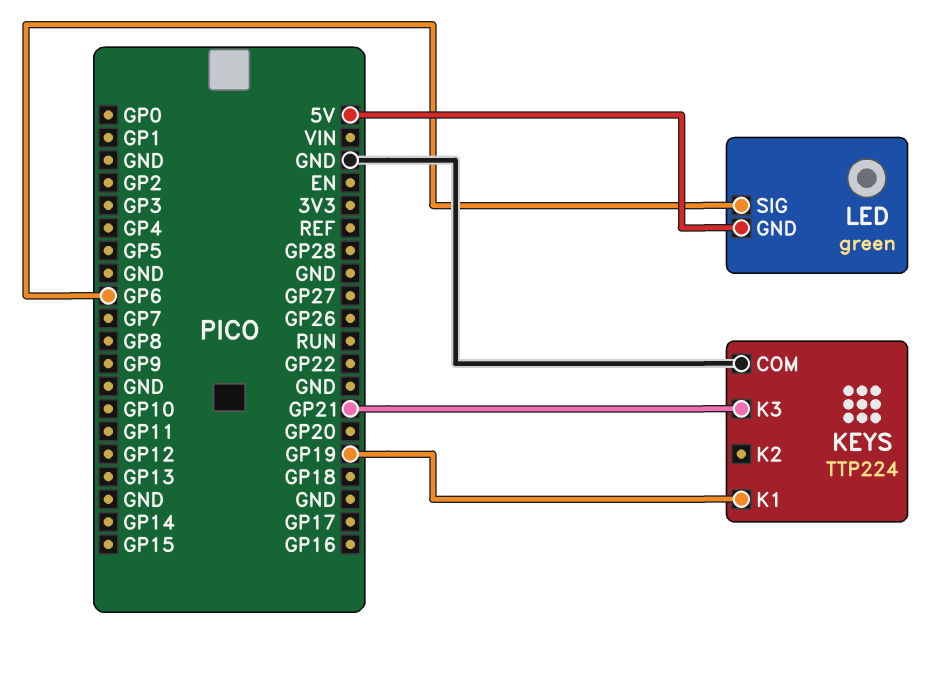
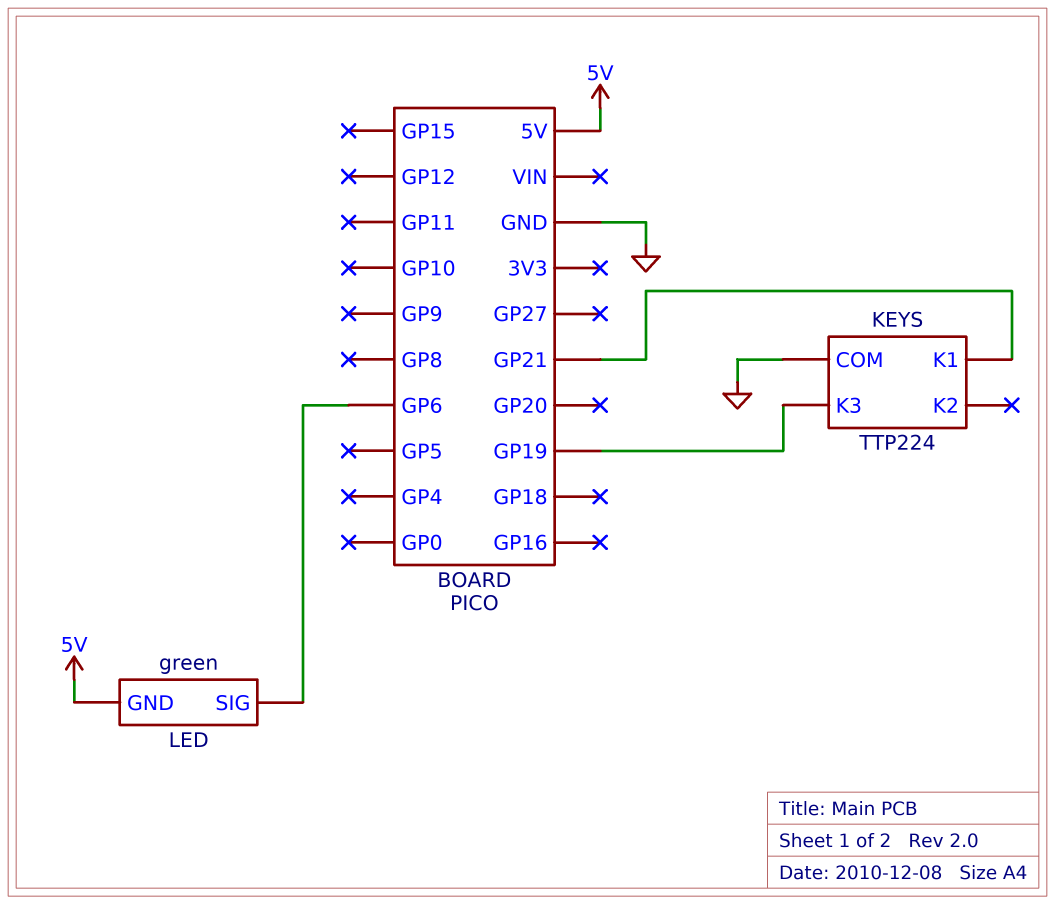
KEYS pin K1: GP19 -> GP21
KEYS pin K3: GP21 -> GP19

